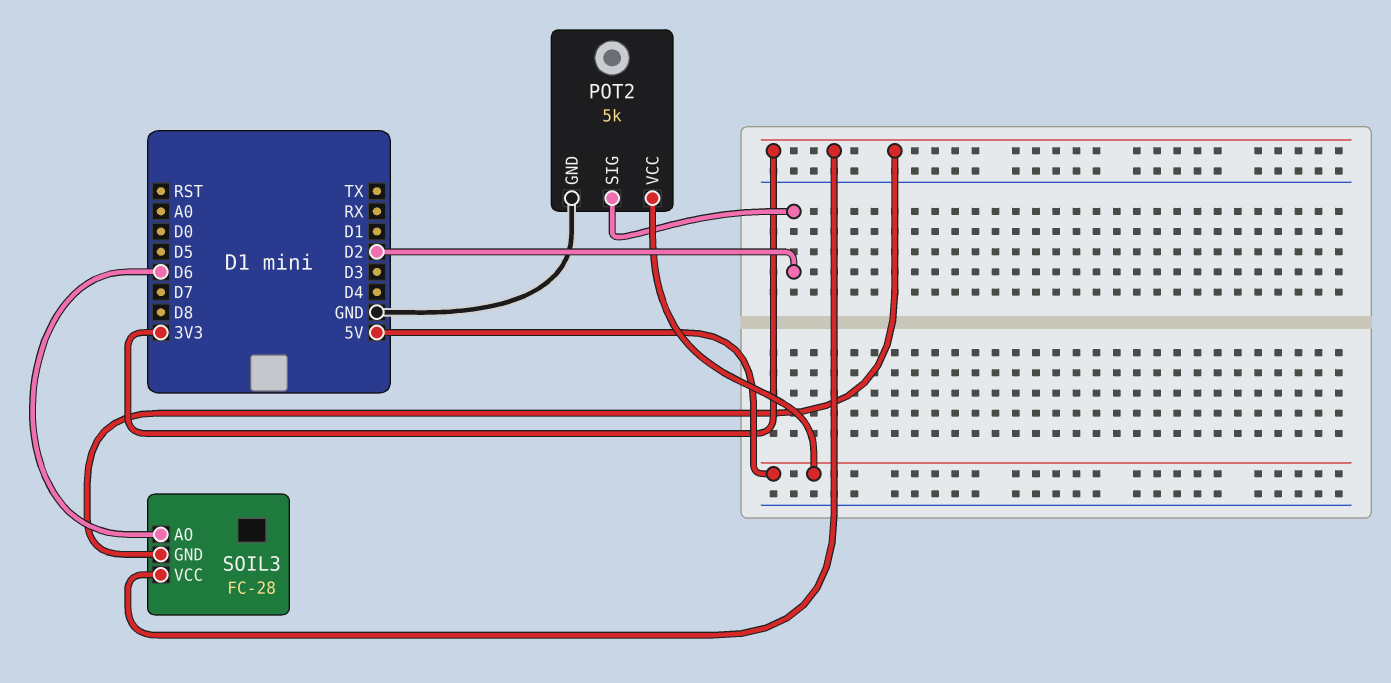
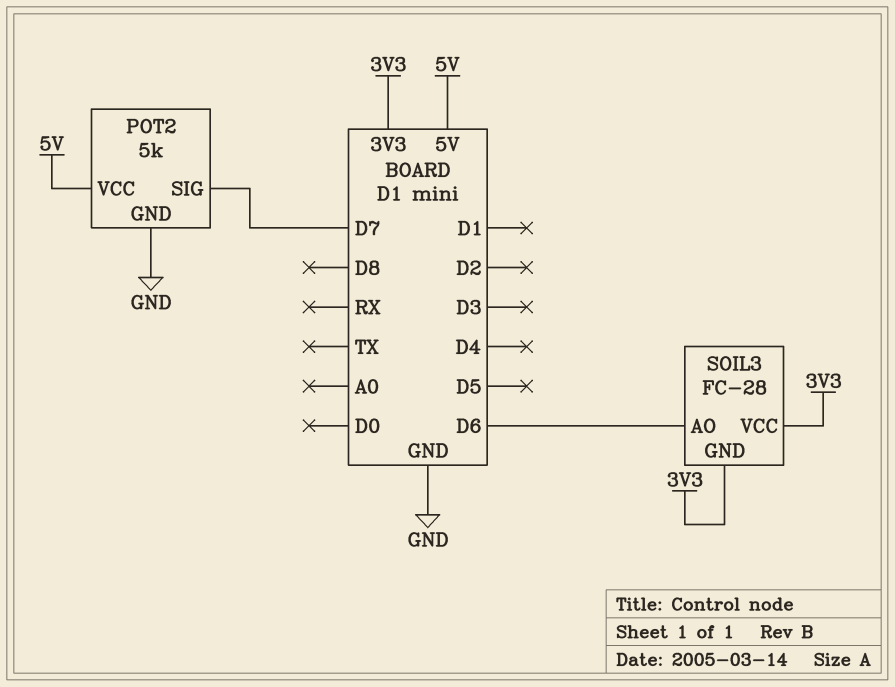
POT2 pin SIG: D2 -> D7

